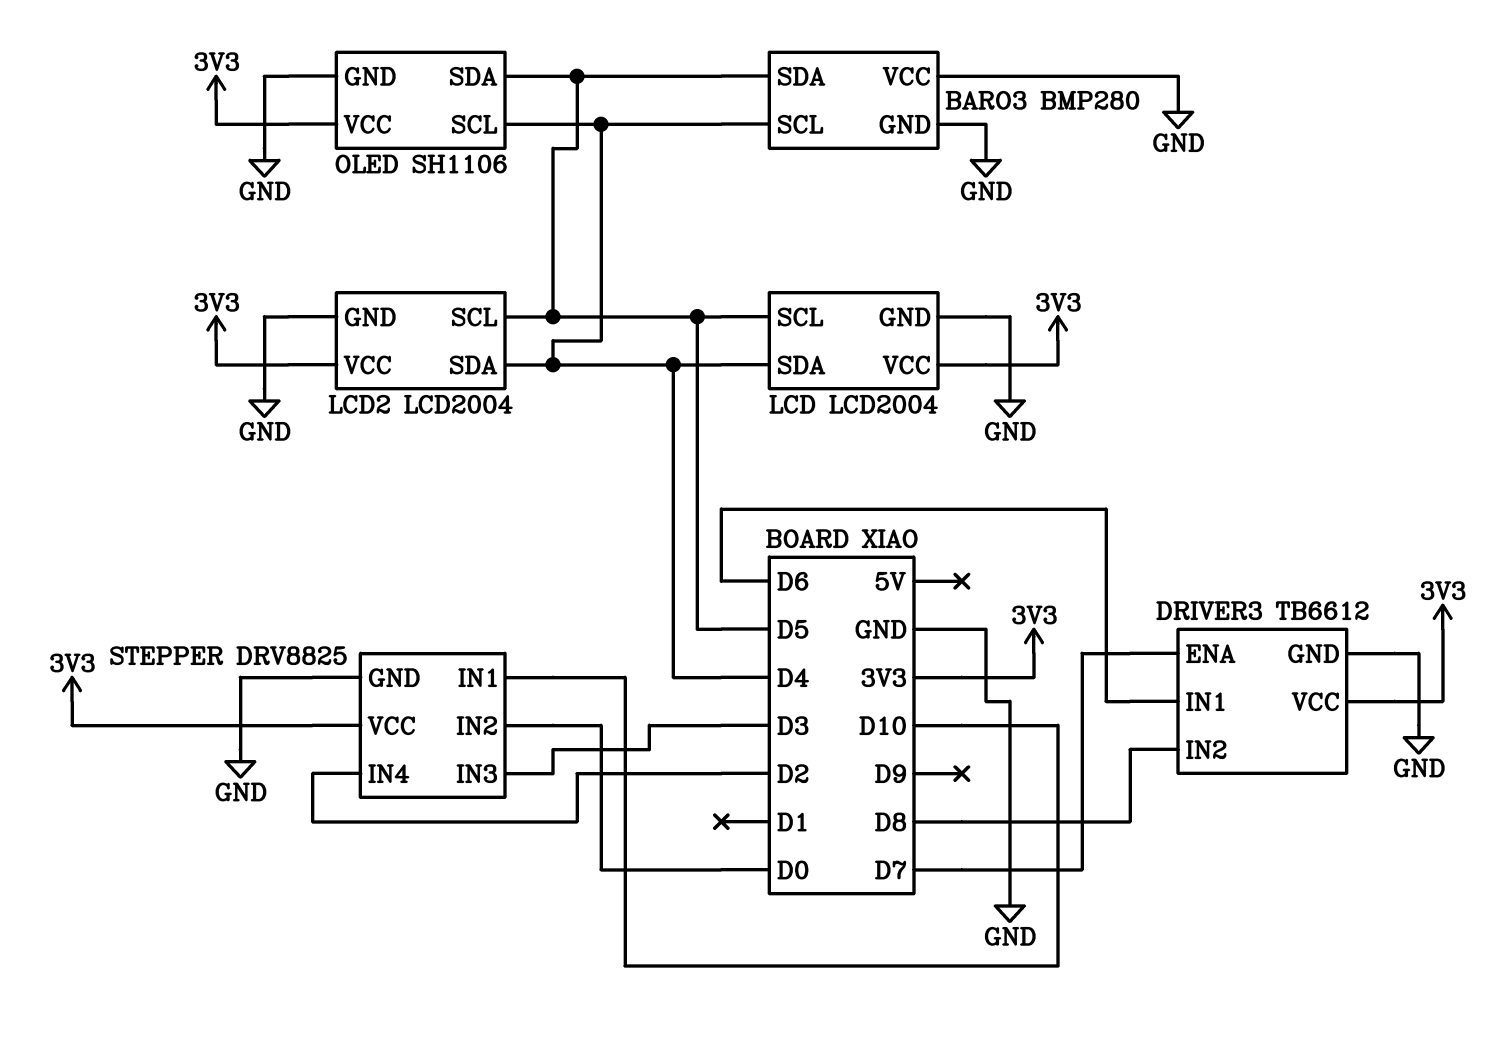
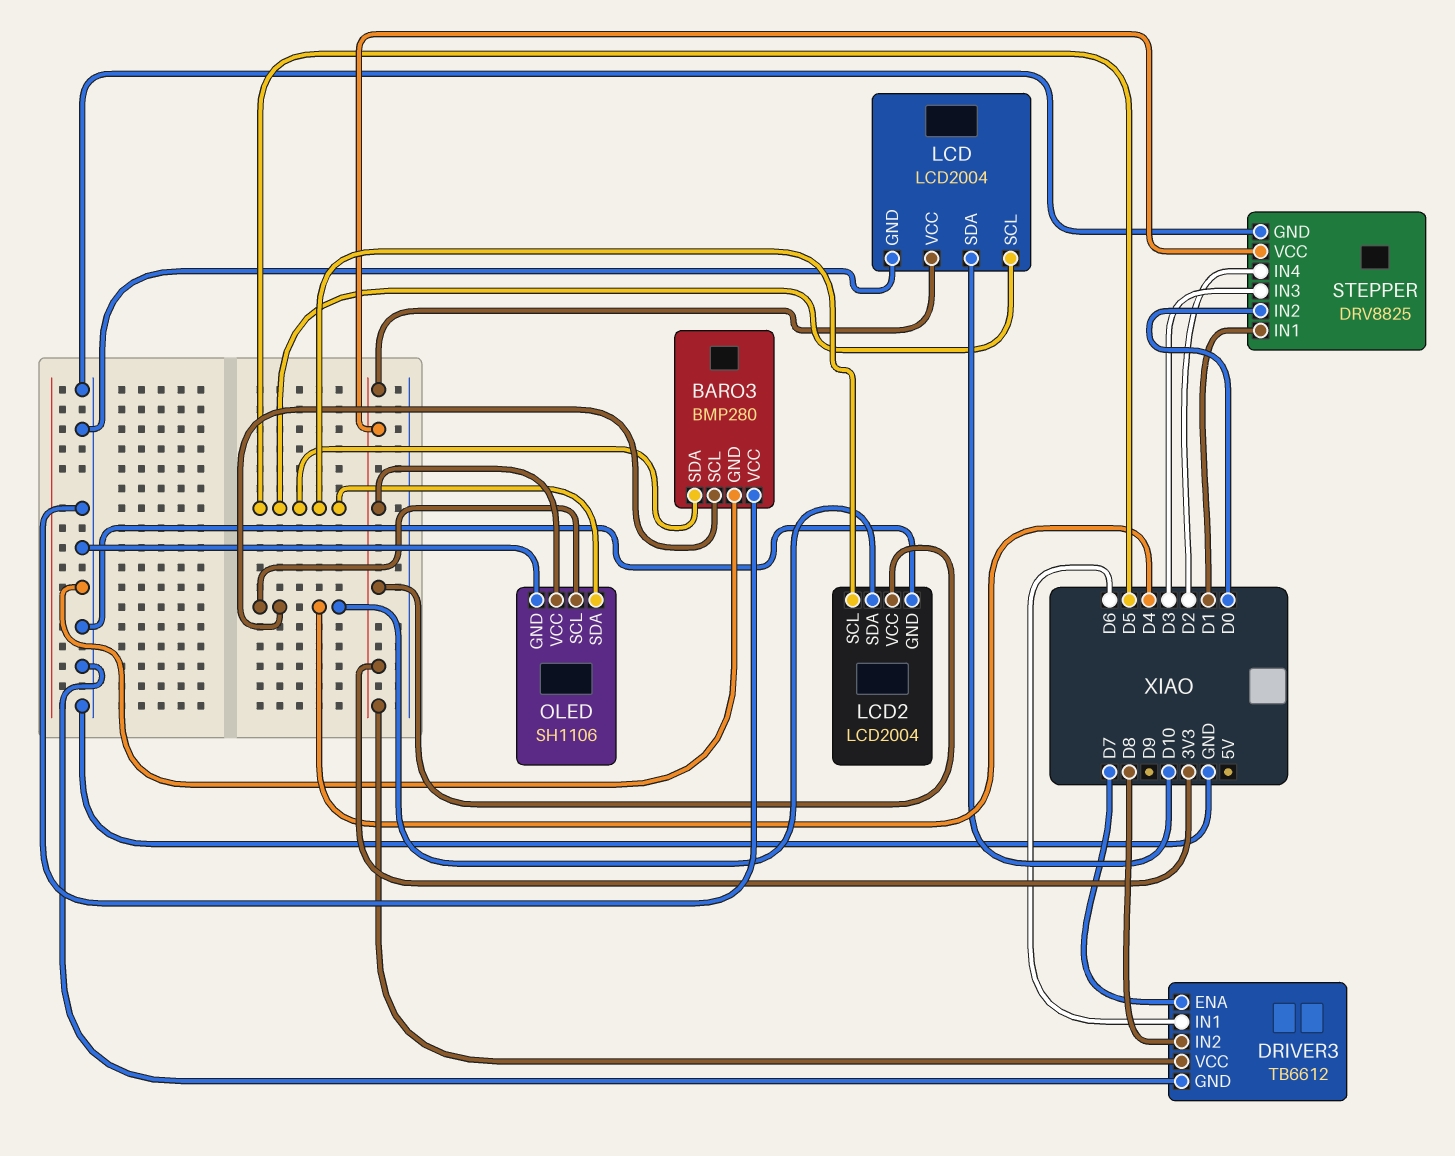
LCD pin SDA: D4 -> D10
STEPPER pin IN1: D10 -> D1

